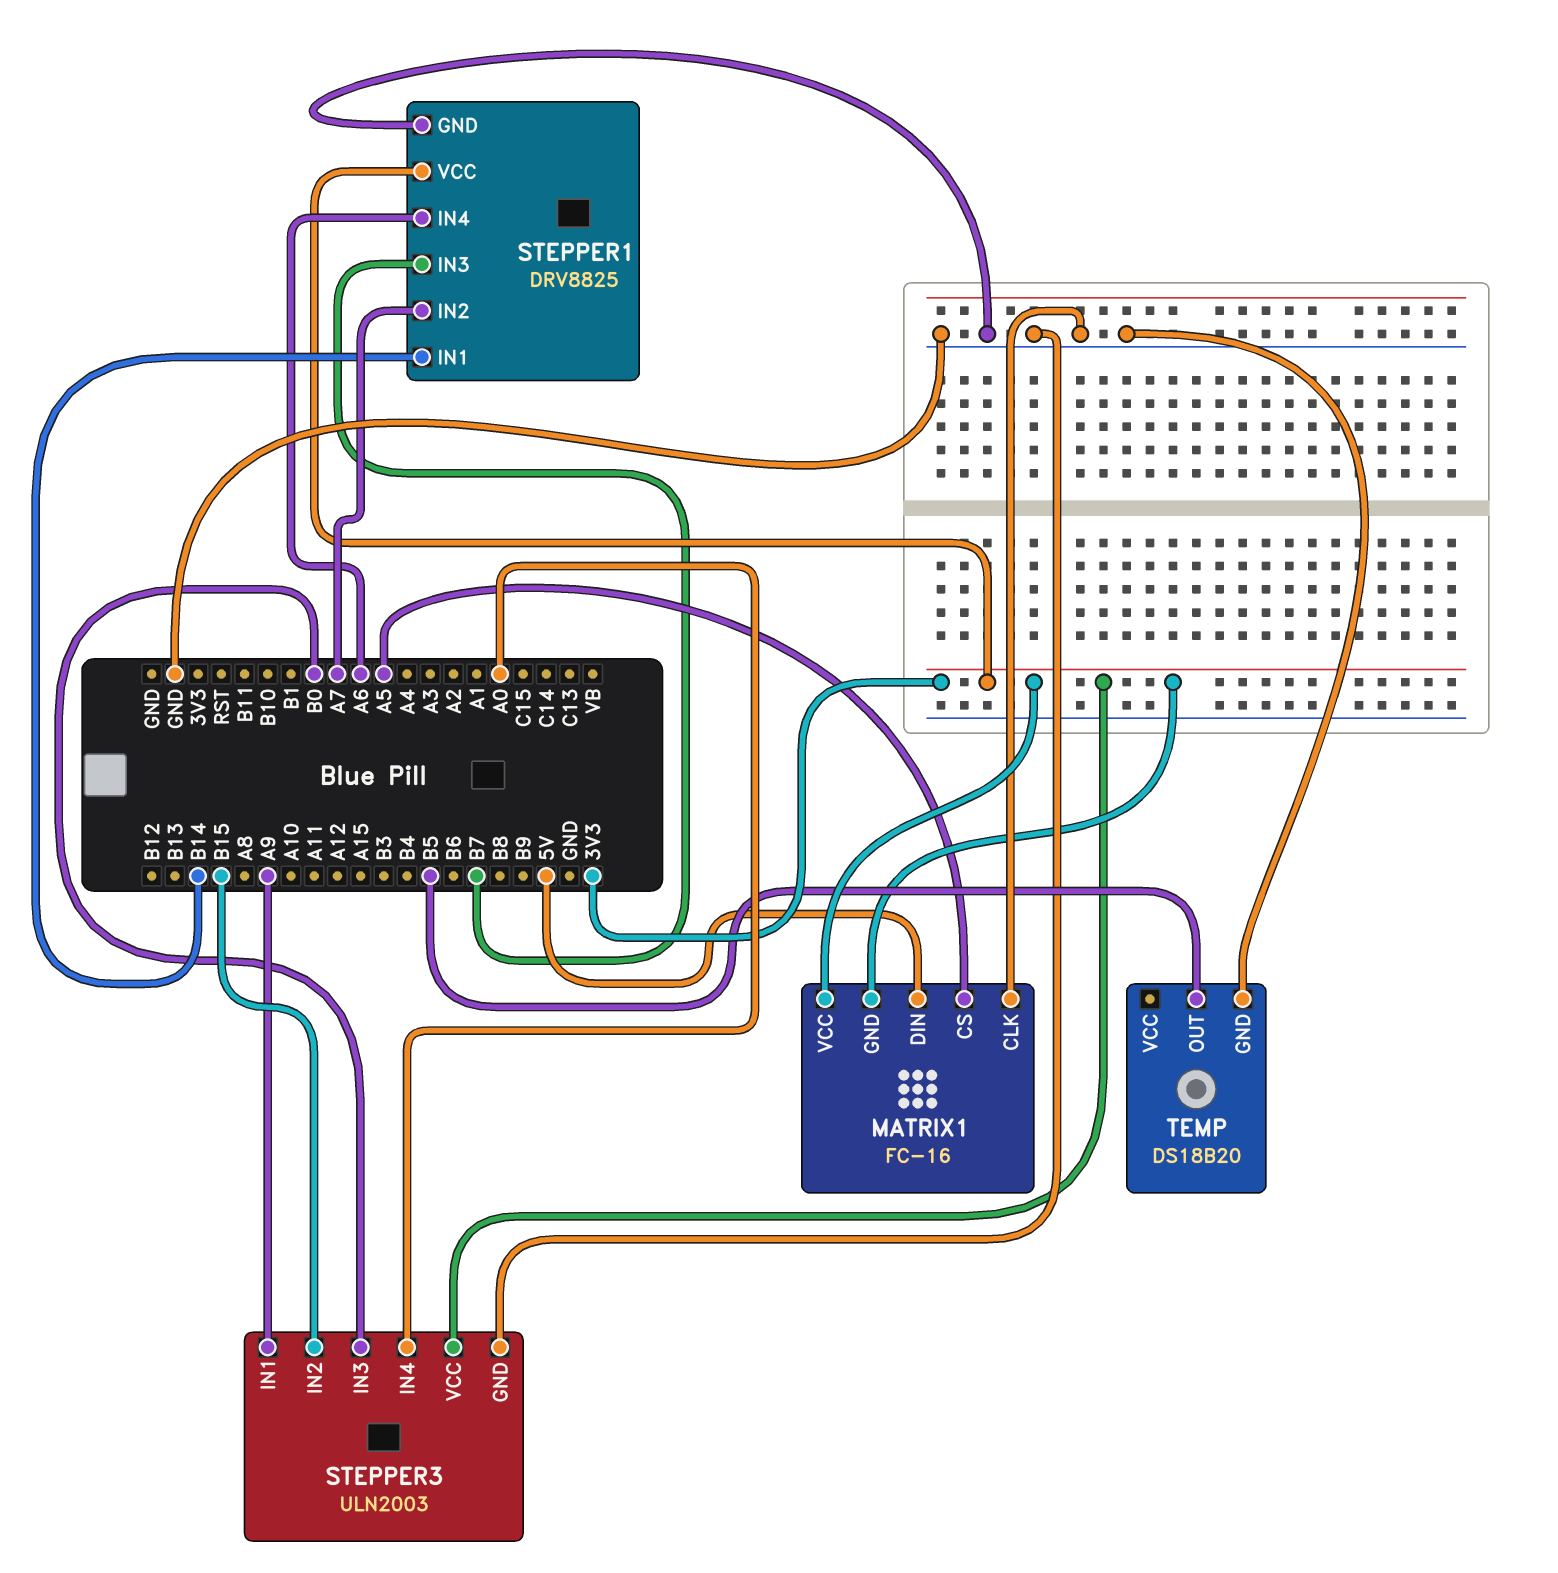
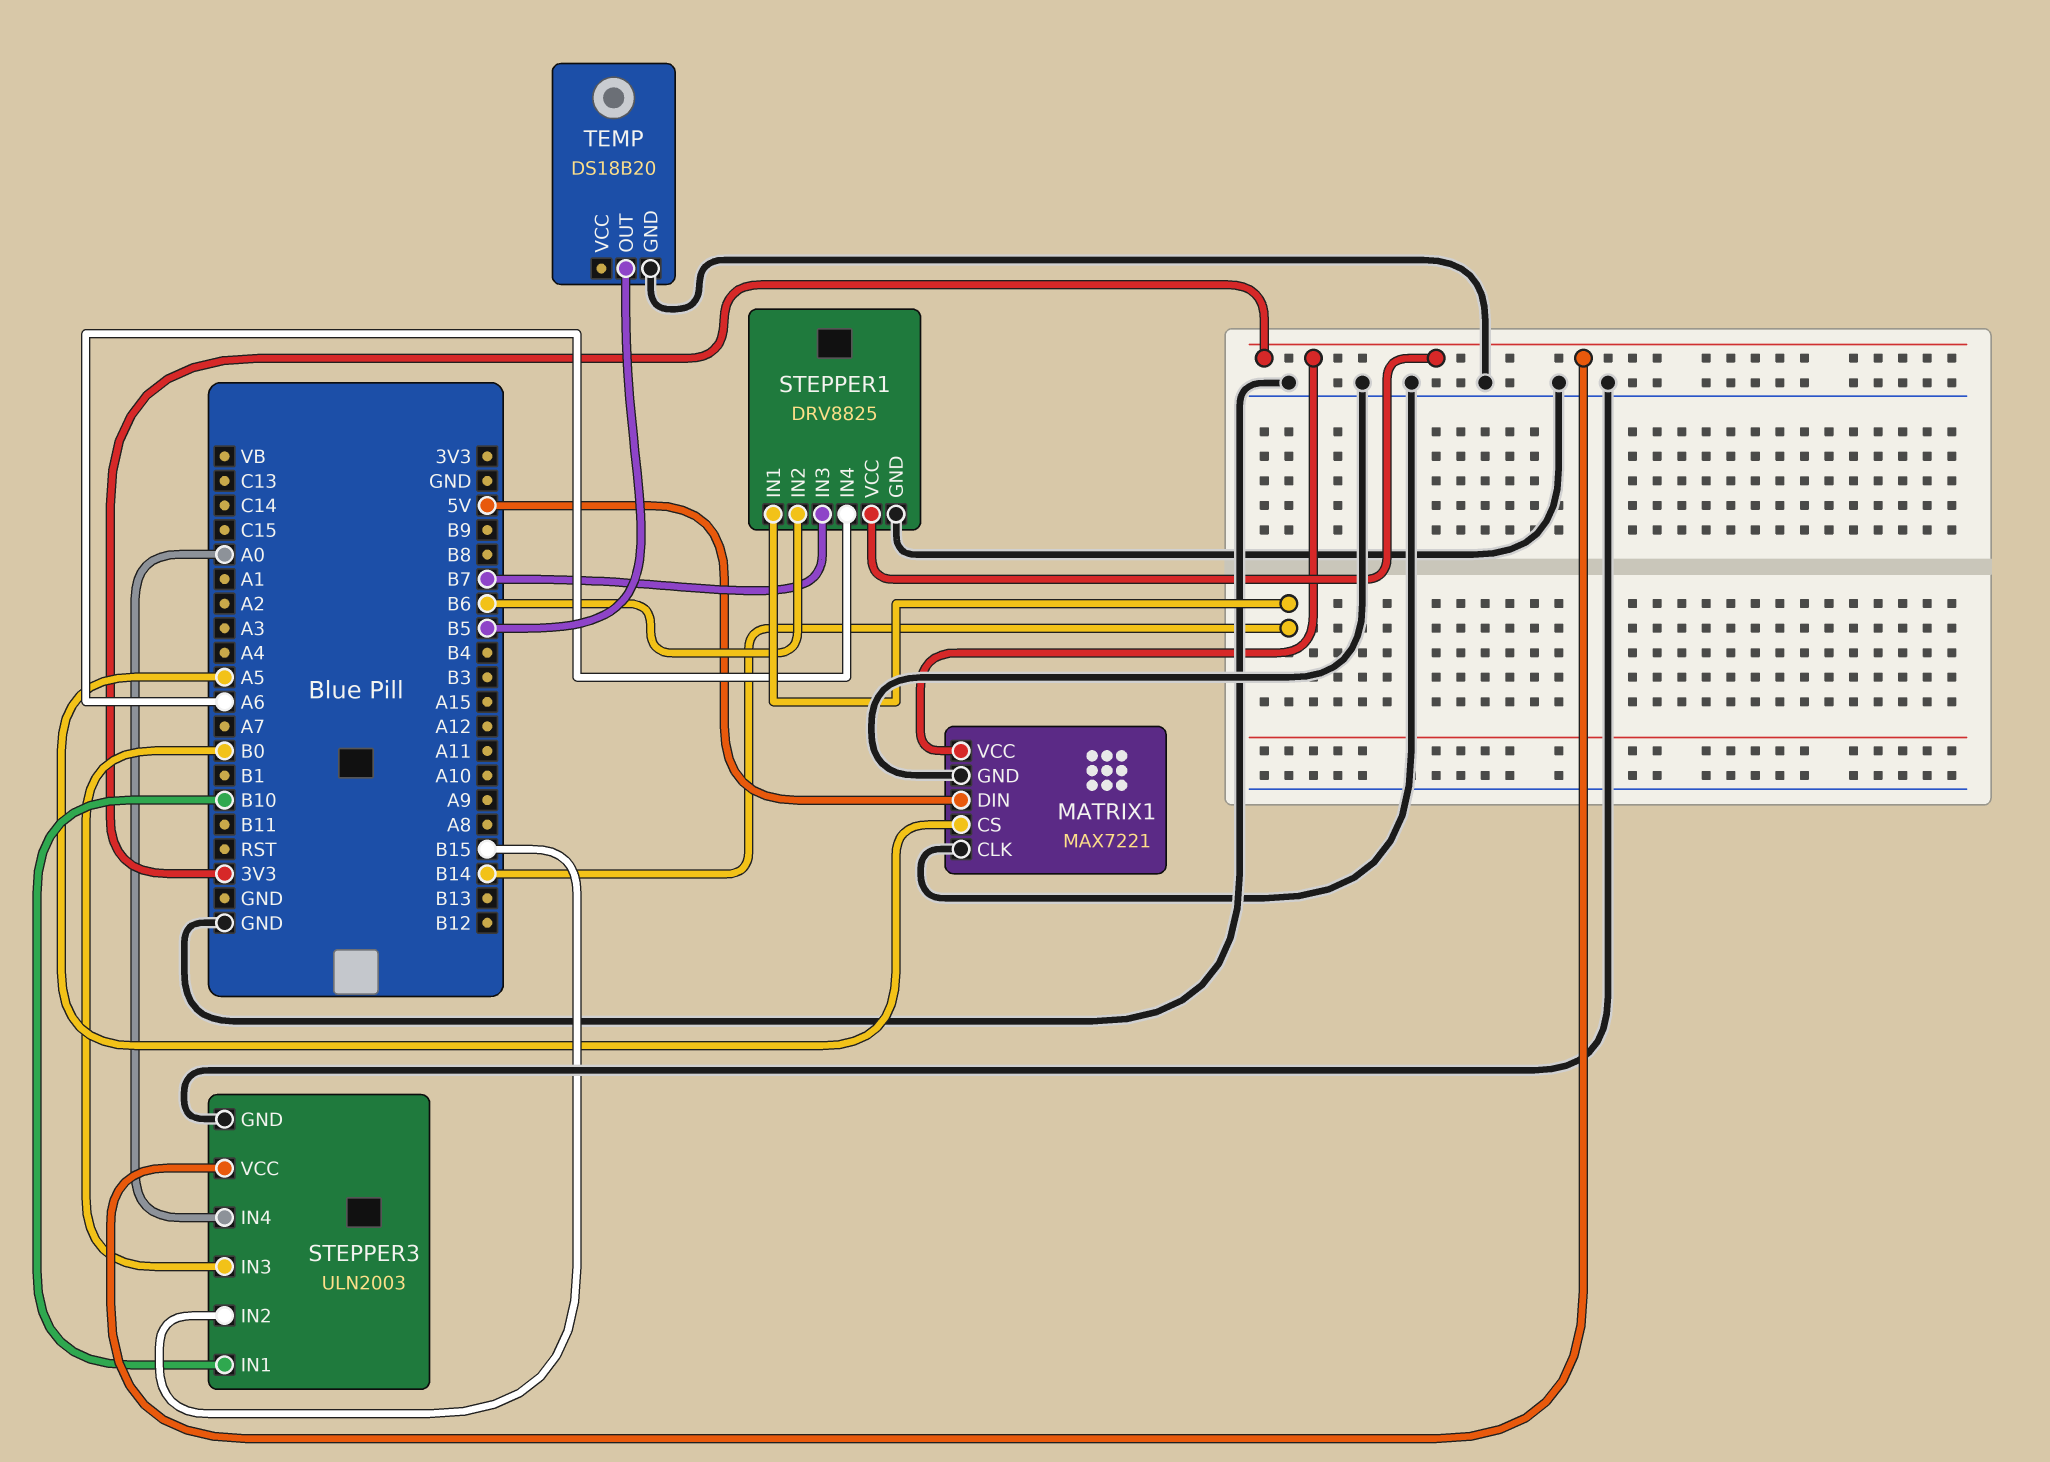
MATRIX1: FC-16 -> MAX7221
MATRIX1 pin GND: 3V3 -> GND
STEPPER1 pin IN2: A7 -> B6
STEPPER3 pin IN1: A9 -> B10

